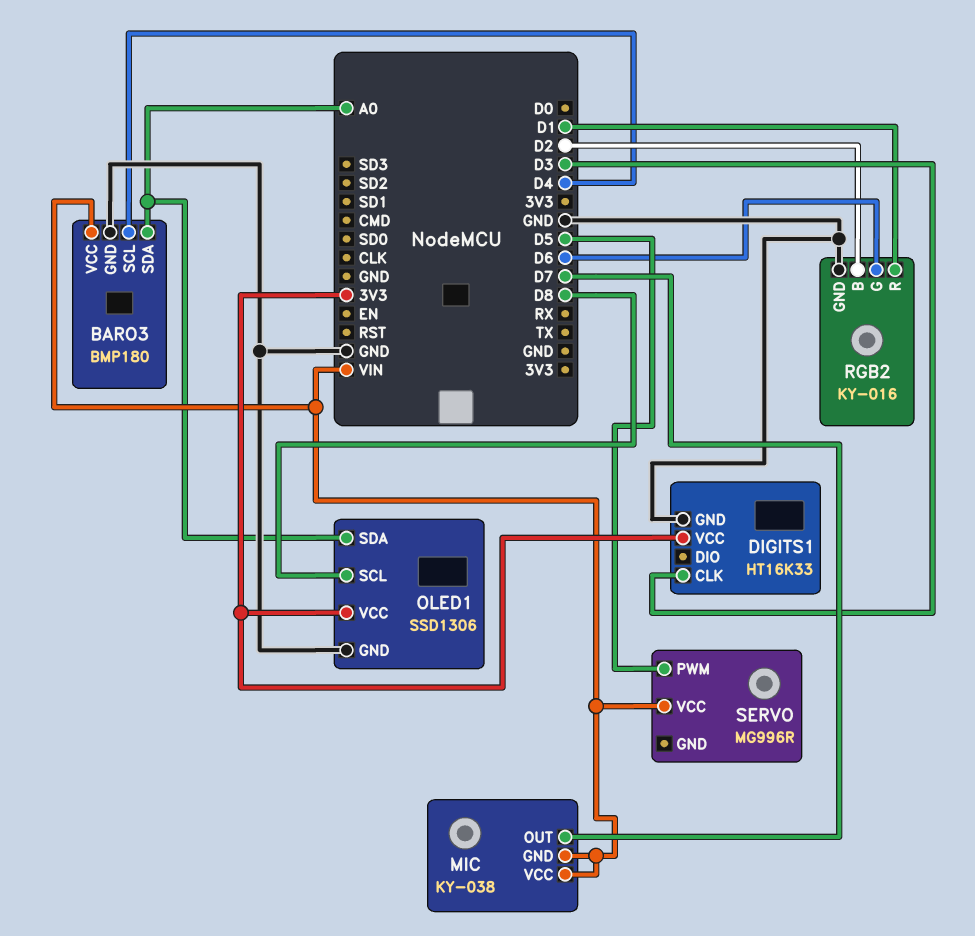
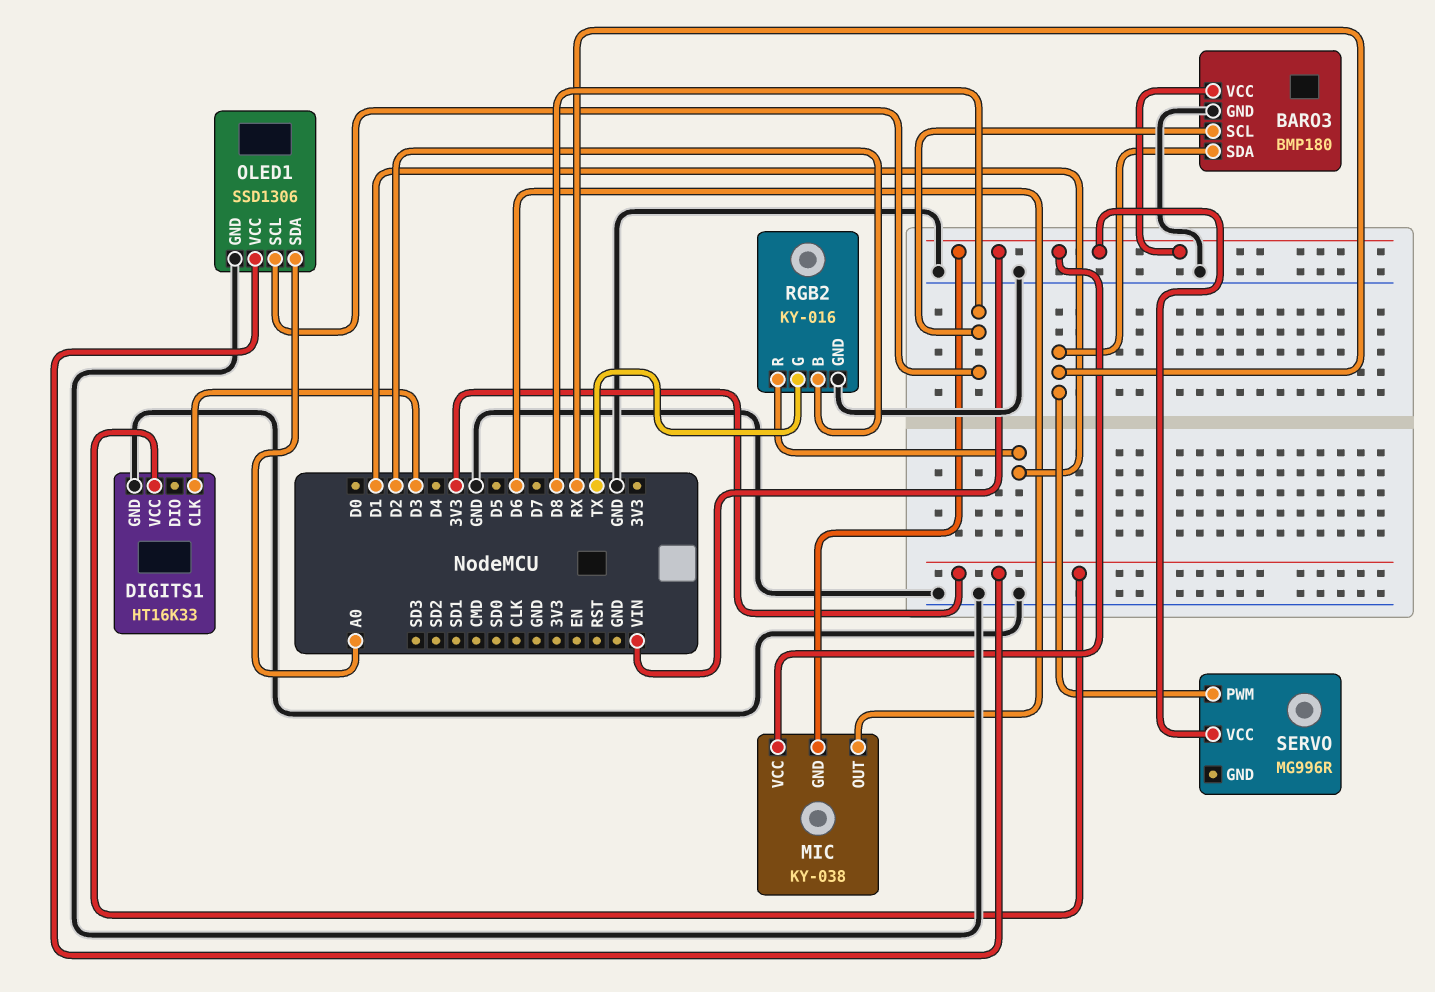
BARO3 pin SCL: D4 -> D8
BARO3 pin SDA: A0 -> RX
MIC pin OUT: D7 -> D6
RGB2 pin G: D6 -> TX
SERVO pin PWM: D5 -> RX

